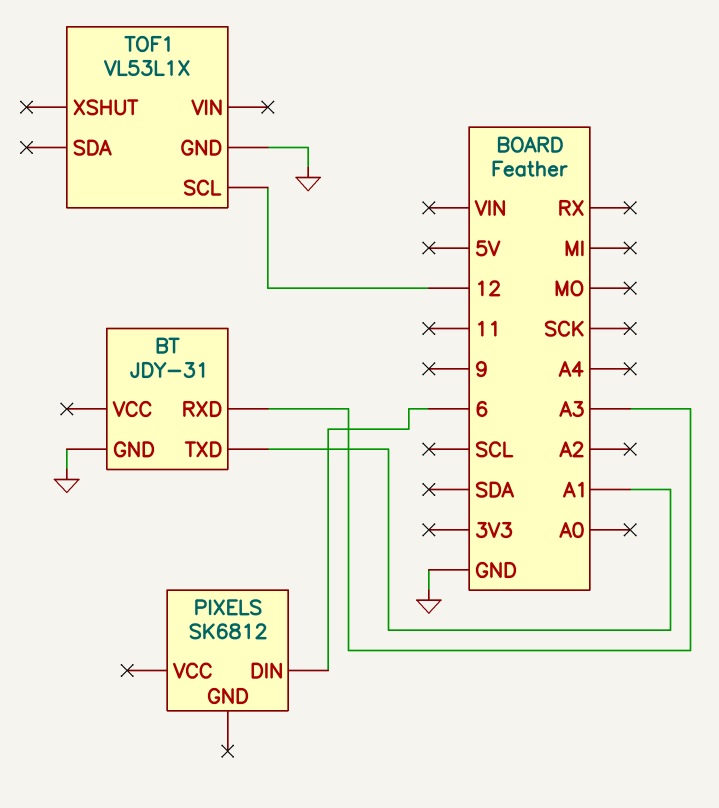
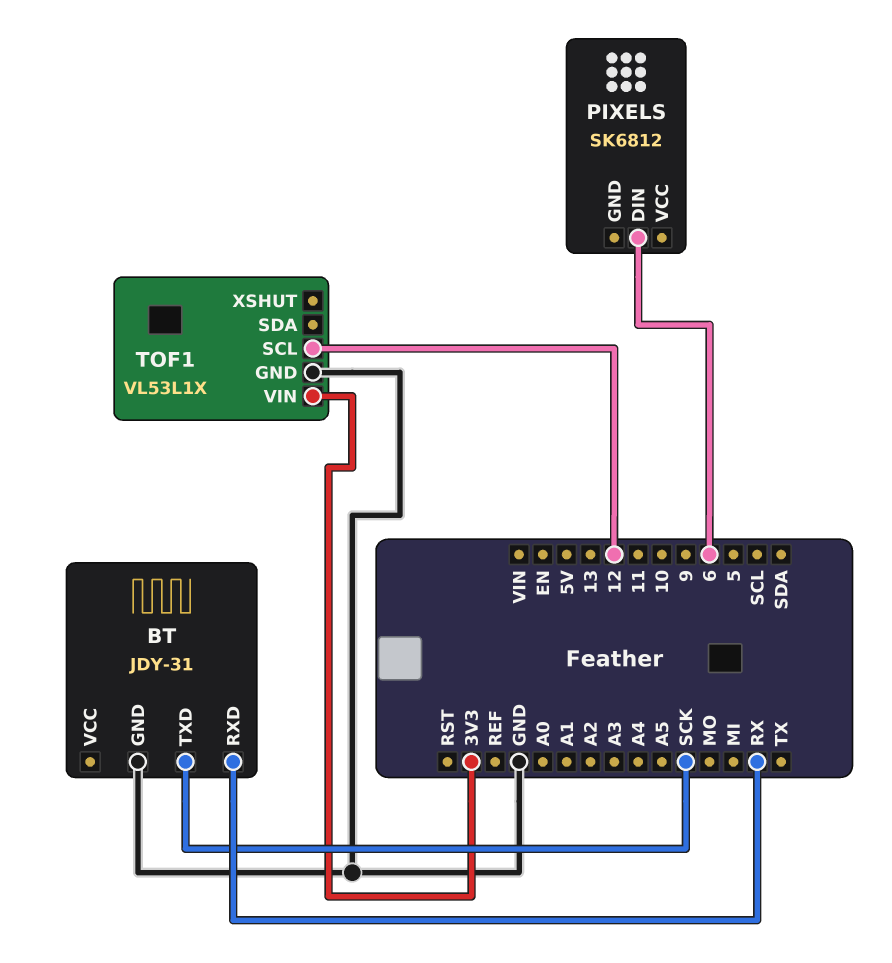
BT pin RXD: A3 -> RX
BT pin TXD: A1 -> SCK
TOF1 pin VIN: none -> 3V3

